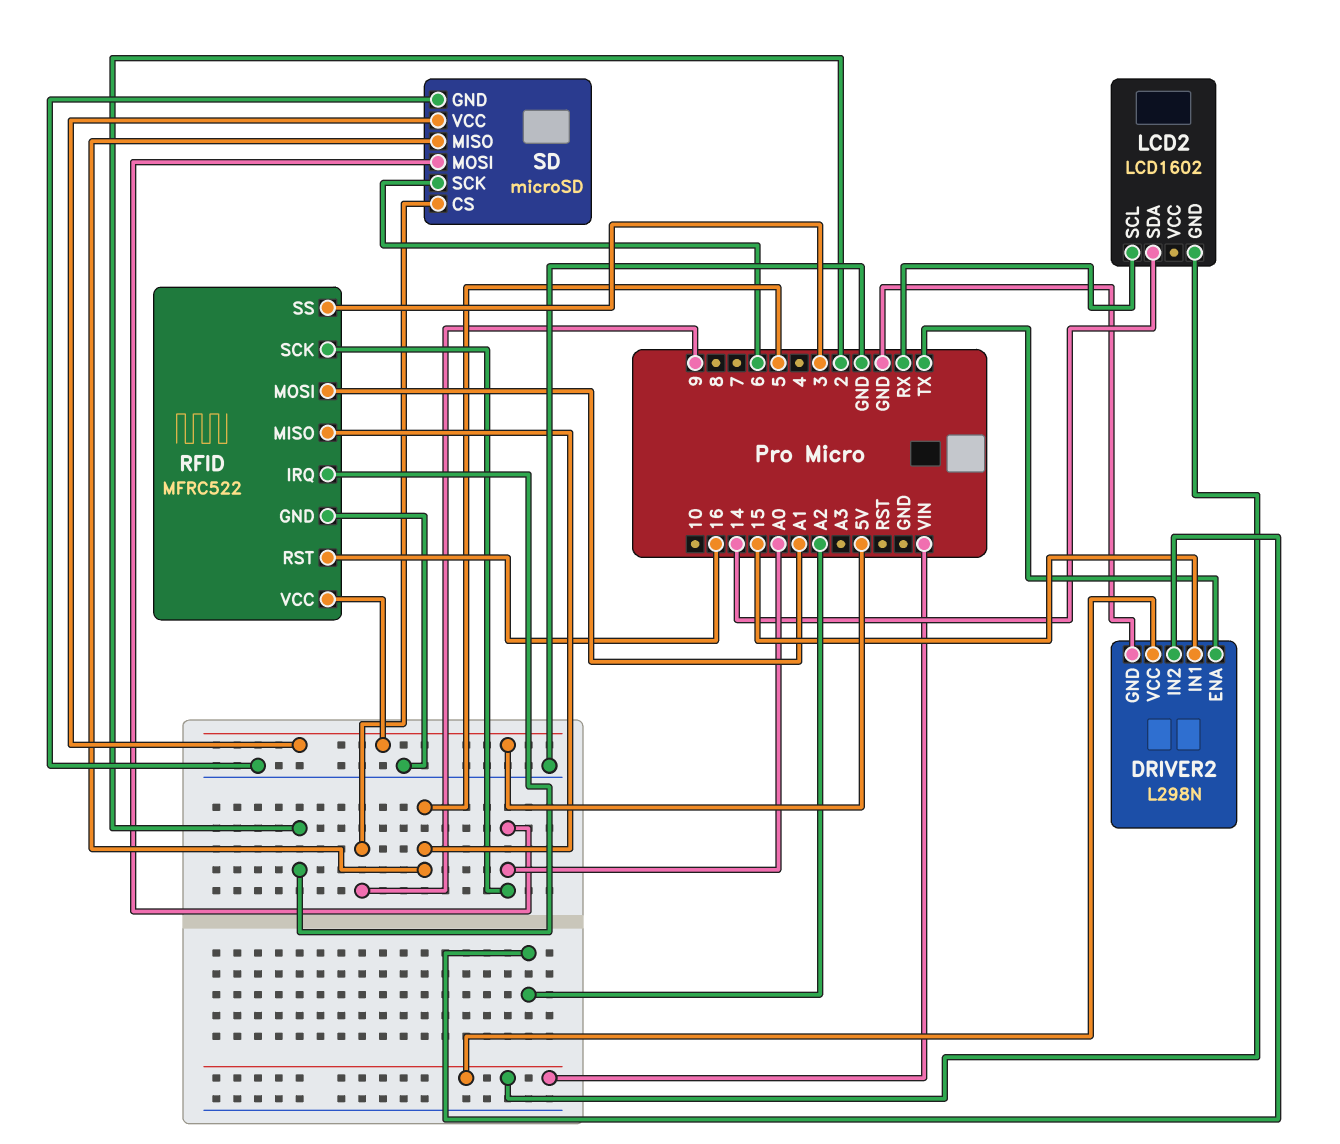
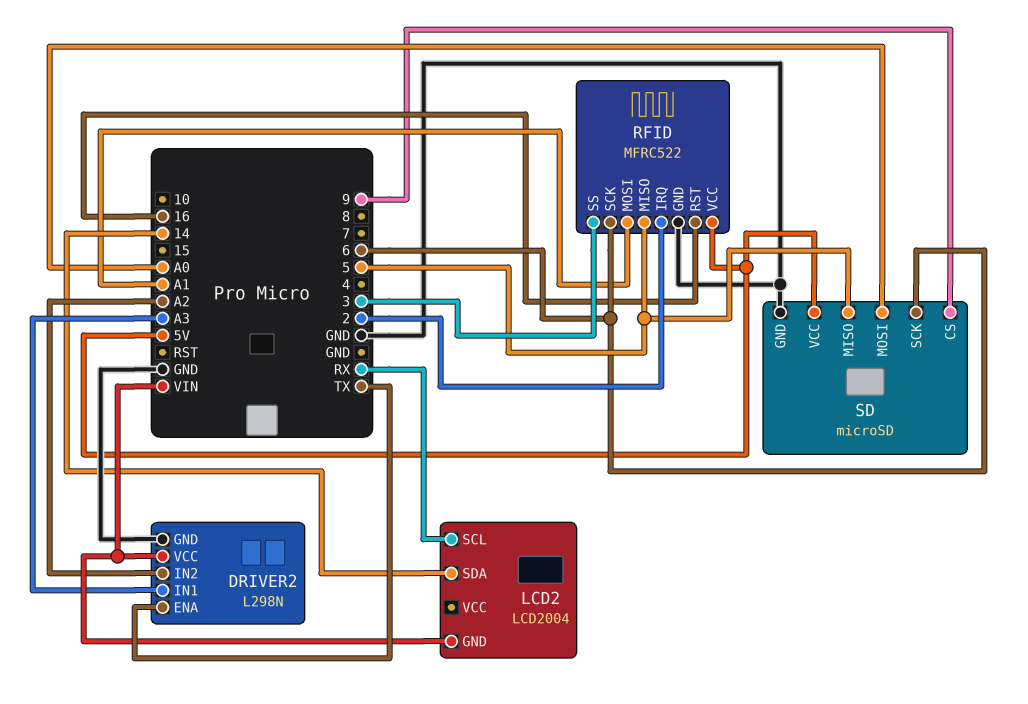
DRIVER2 pin IN1: 15 -> A3
LCD2: LCD1602 -> LCD2004
RFID pin SCK: A0 -> 6

